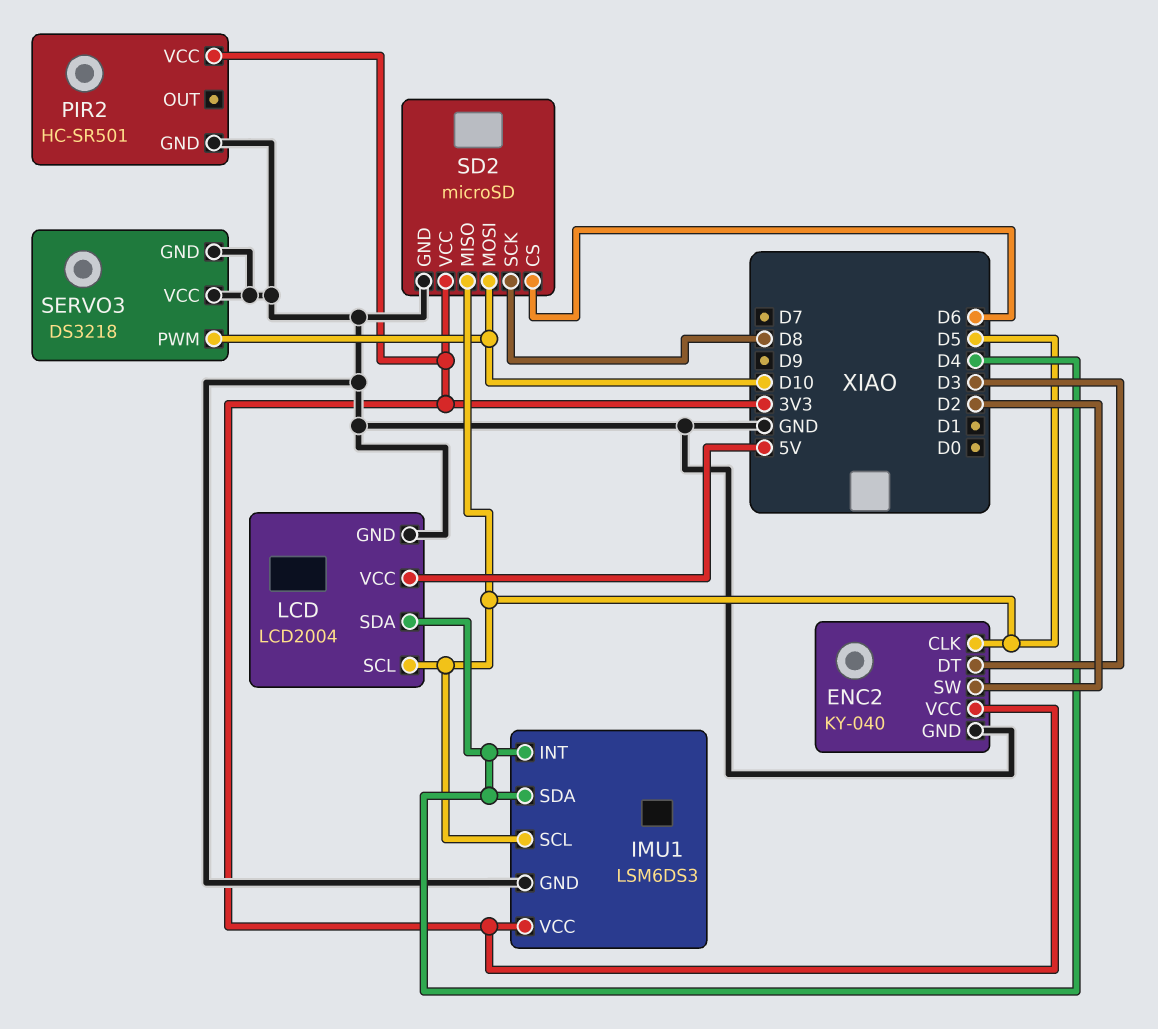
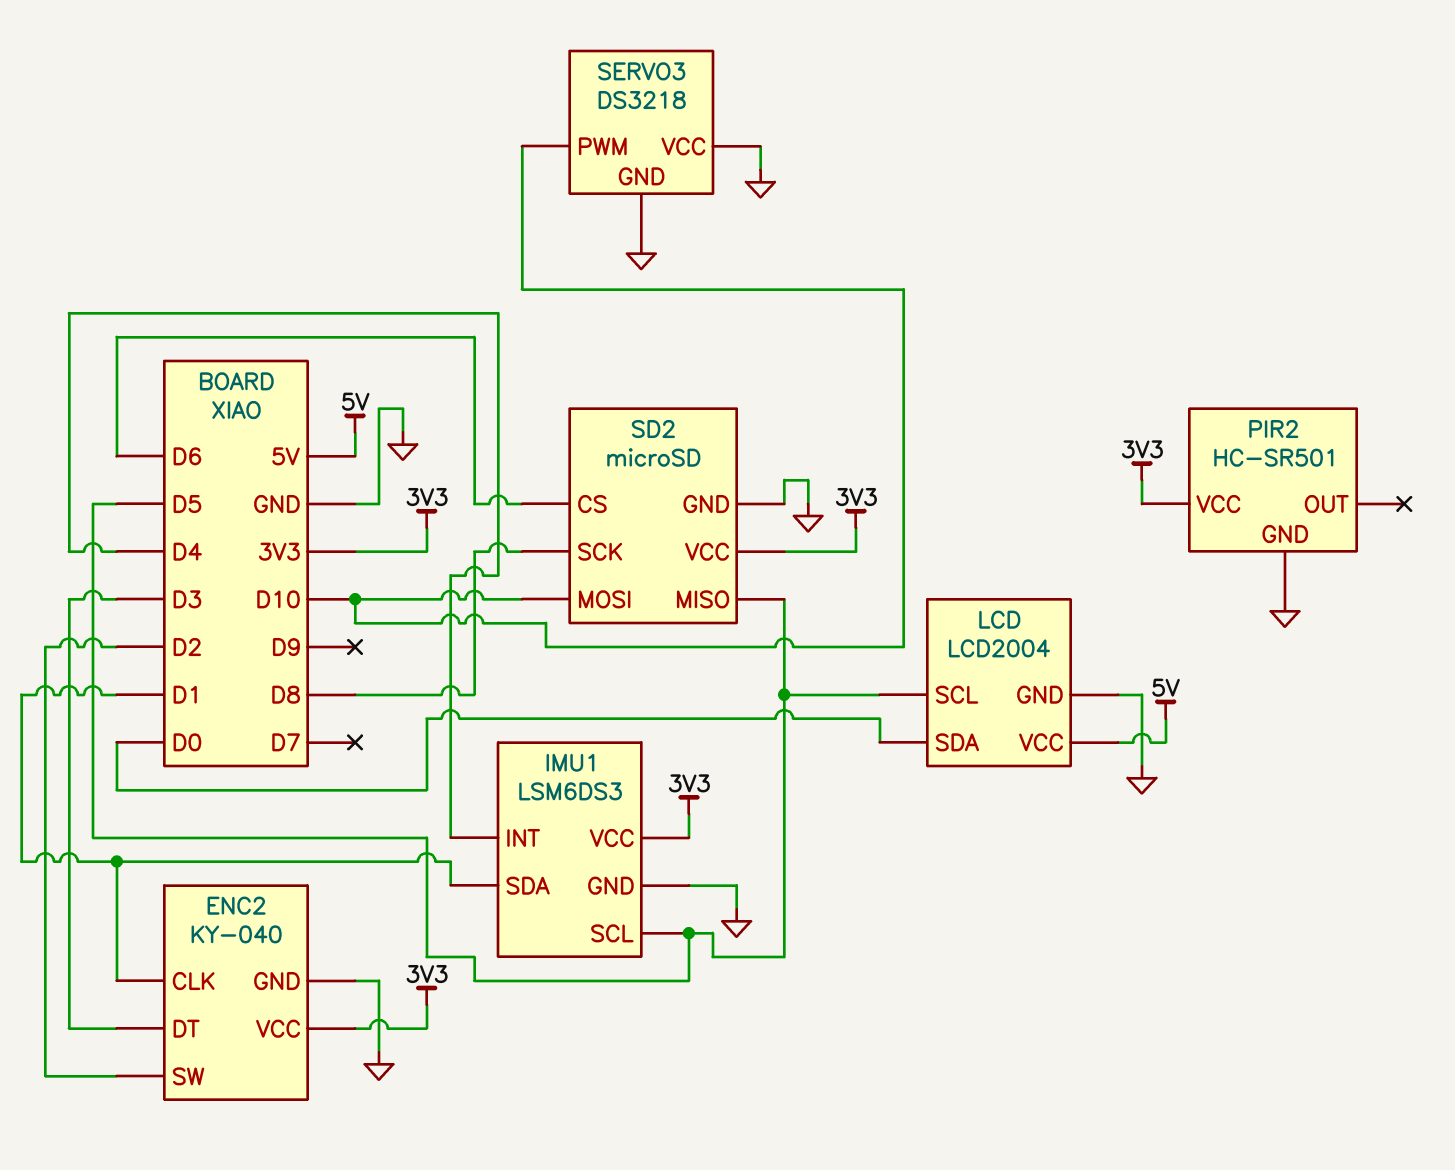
ENC2 pin CLK: D5 -> D1
IMU1 pin SDA: D4 -> D1
LCD pin SDA: D4 -> D0

